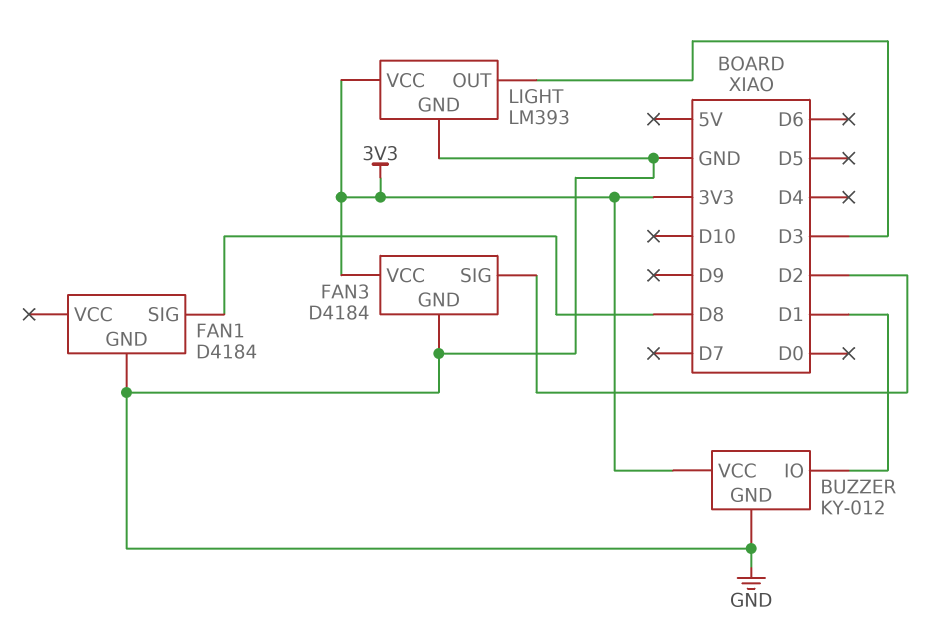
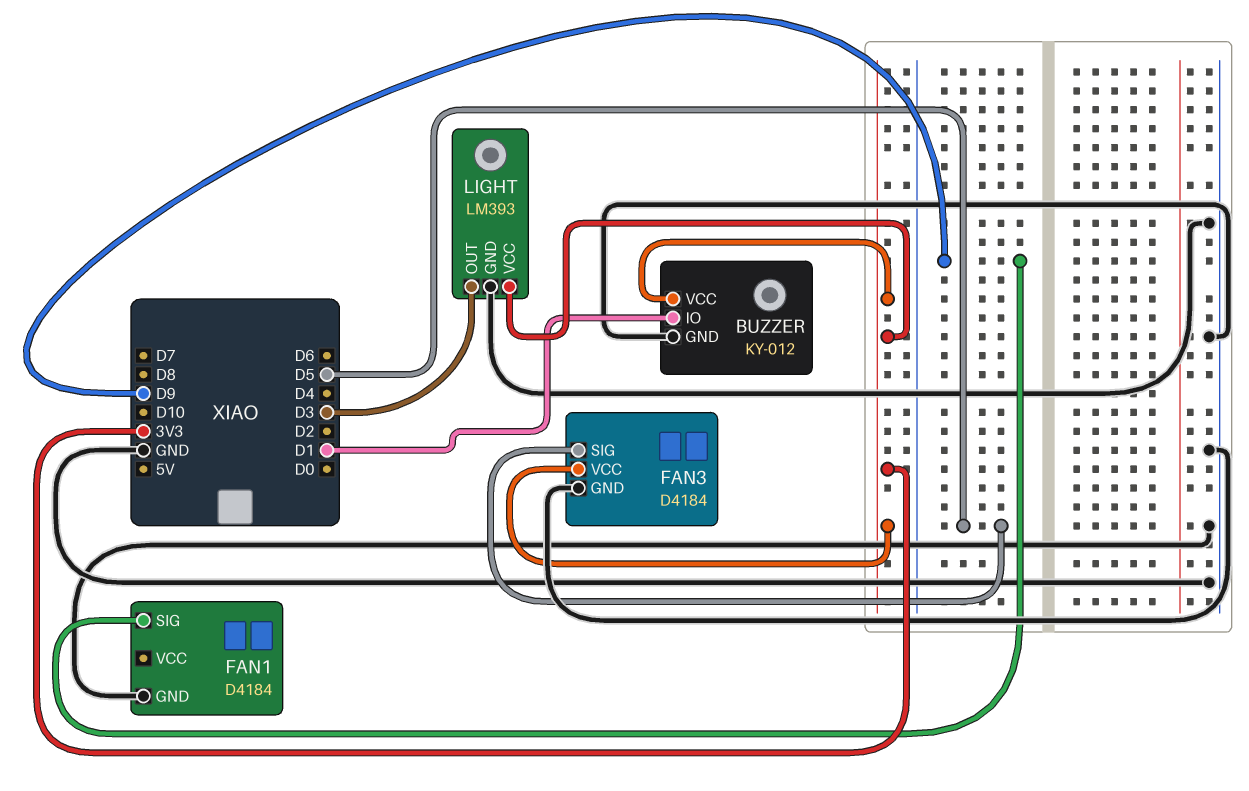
FAN1 pin SIG: D8 -> D9
FAN3 pin SIG: D2 -> D5

